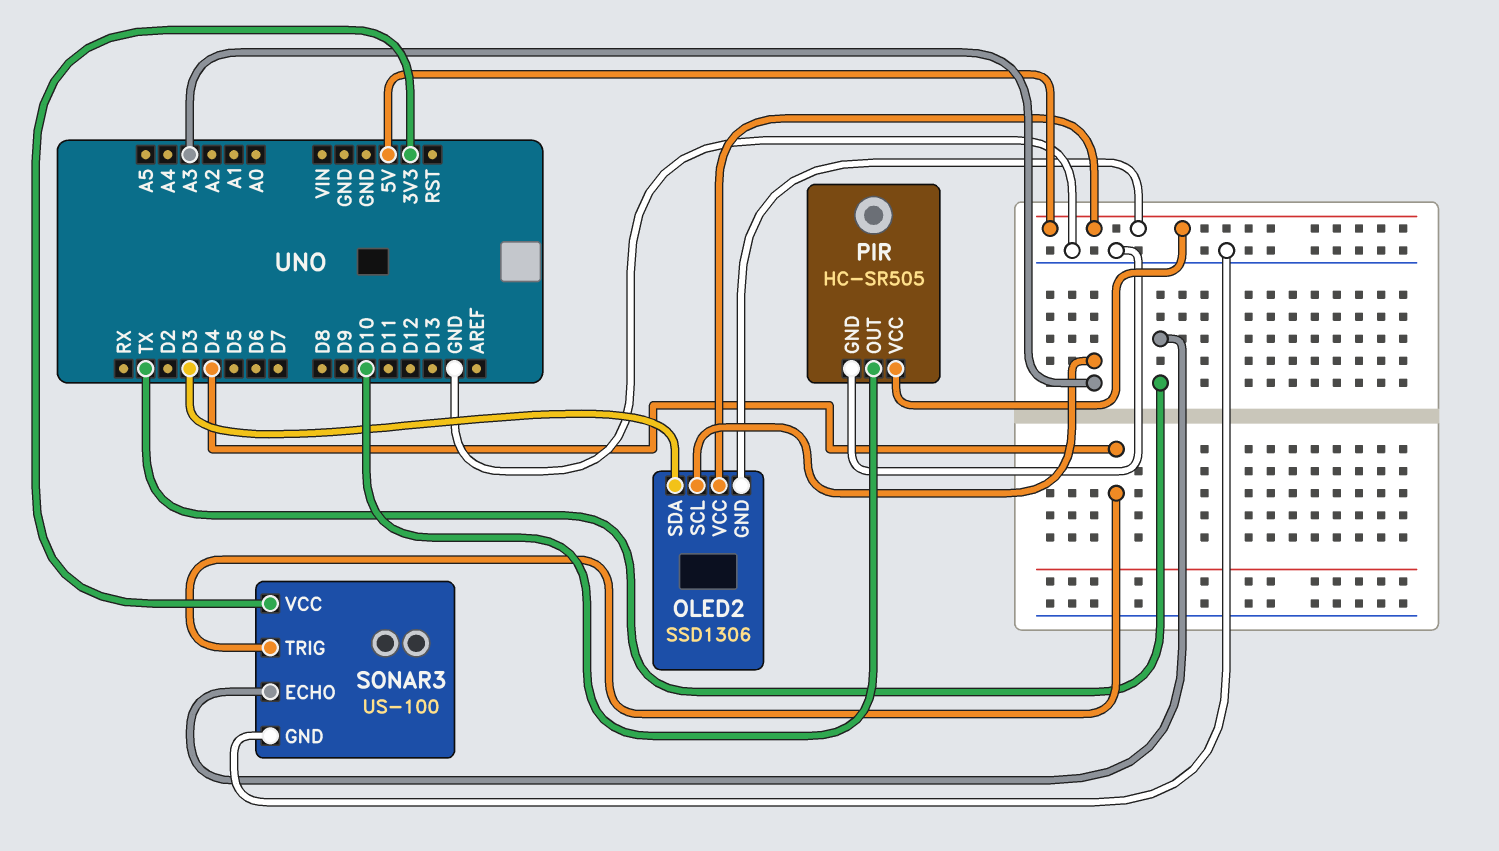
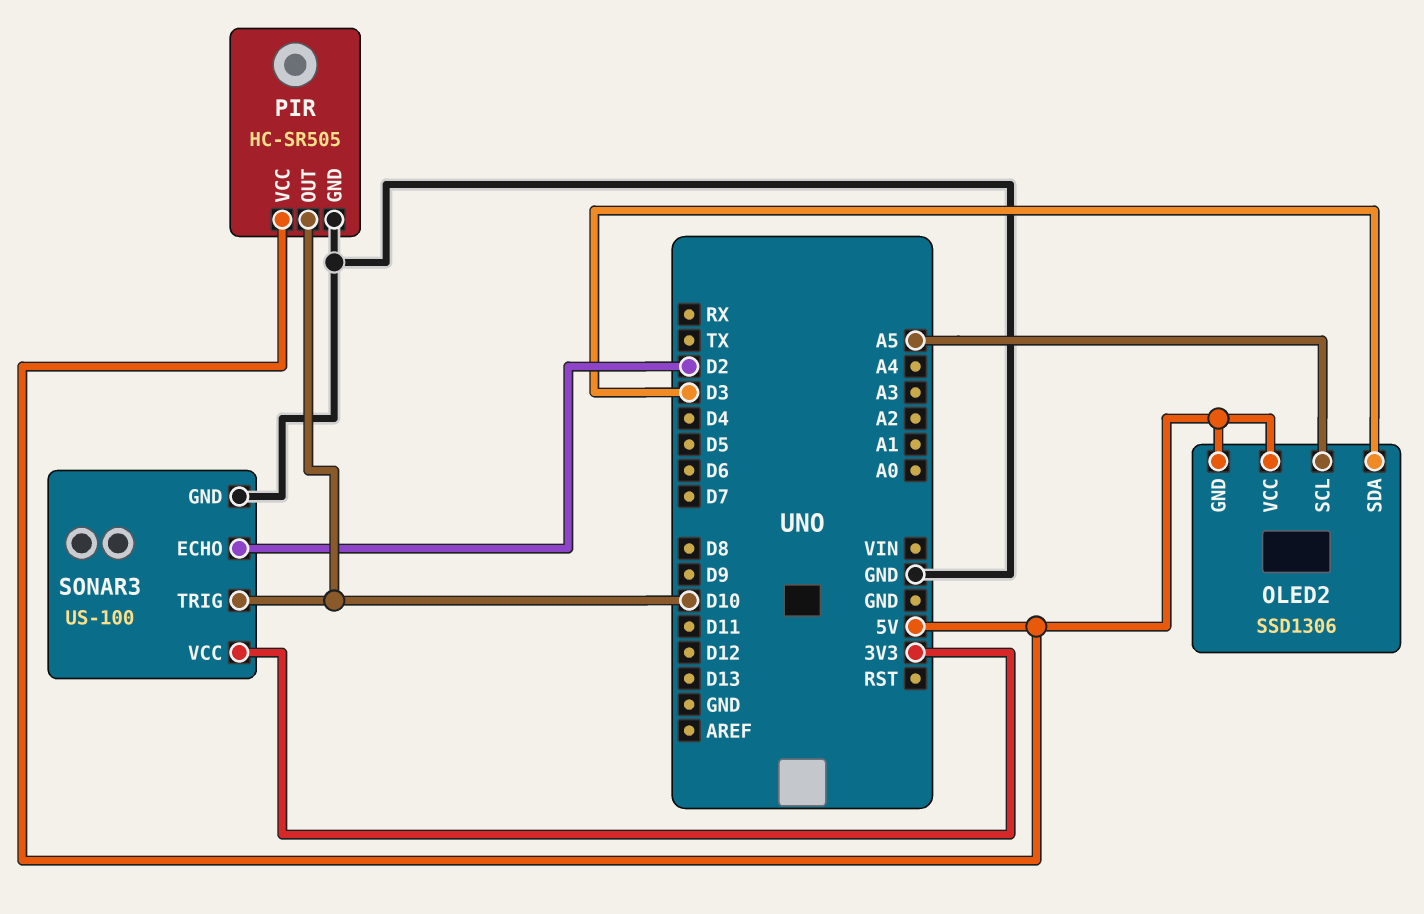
OLED2 pin SCL: A3 -> A5
SONAR3 pin ECHO: TX -> D2
SONAR3 pin TRIG: D4 -> D10

